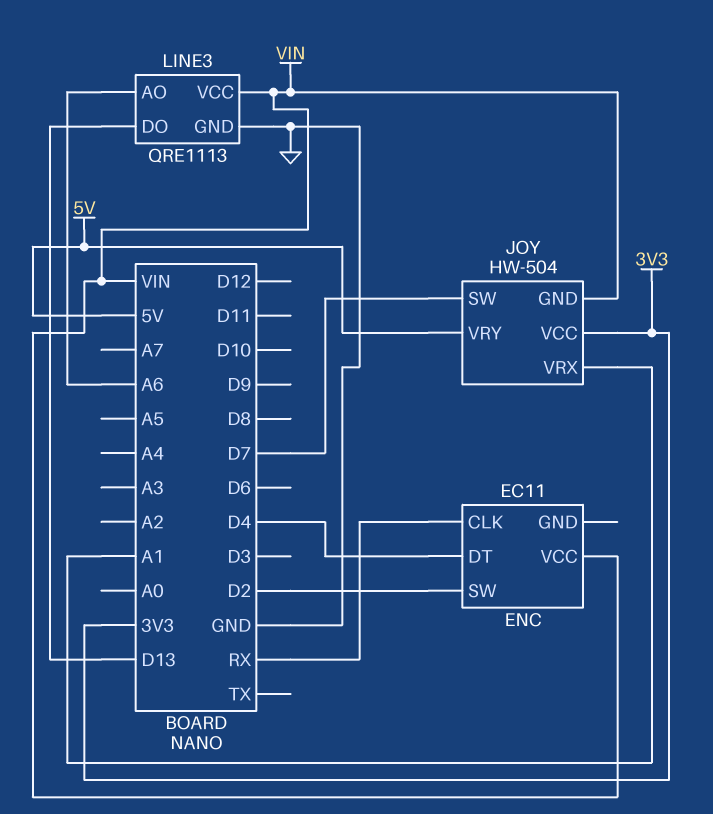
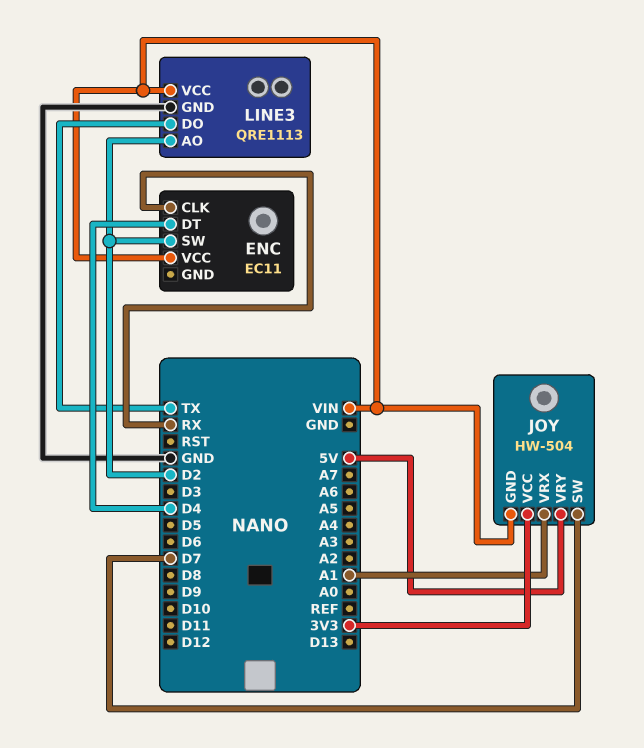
LINE3 pin AO: A6 -> D2
LINE3 pin DO: D13 -> TX

